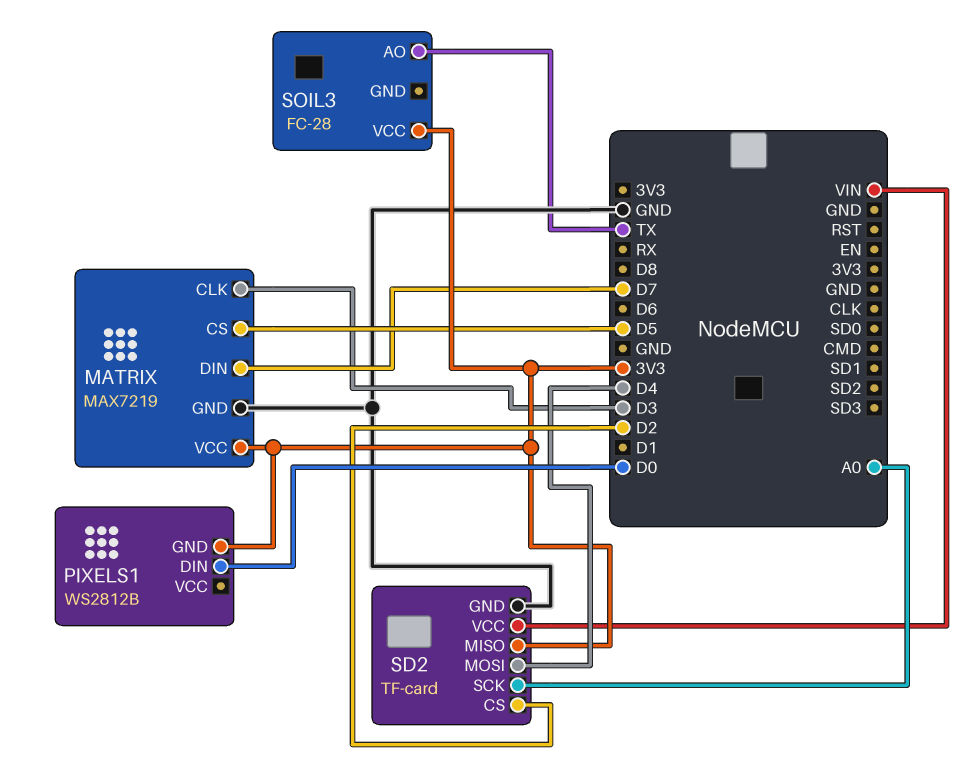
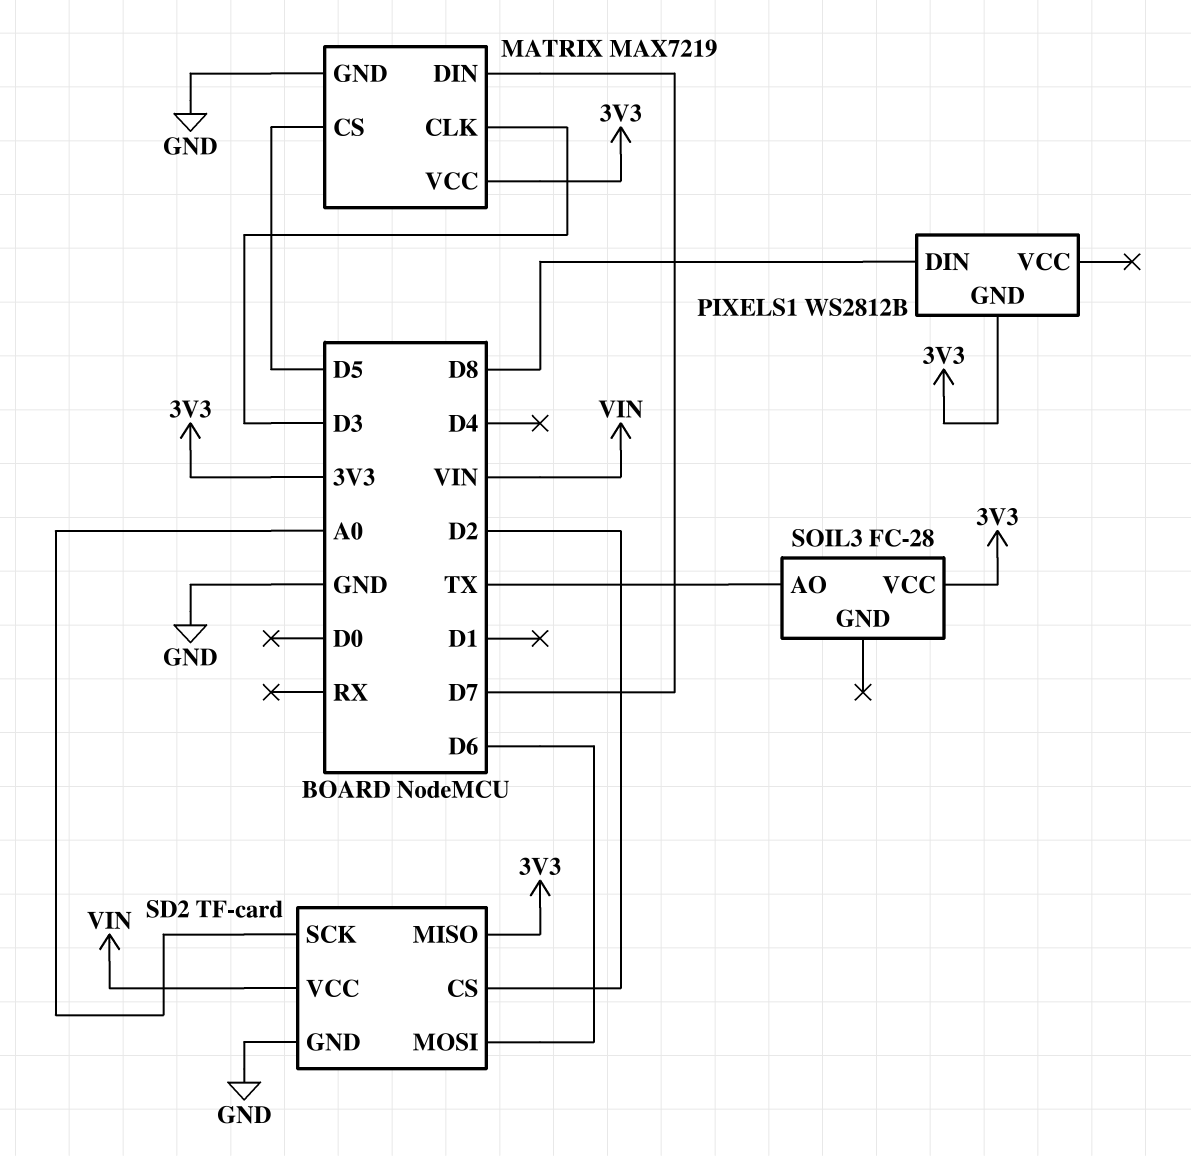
PIXELS1 pin DIN: D0 -> D8
SD2 pin MOSI: D4 -> D6

